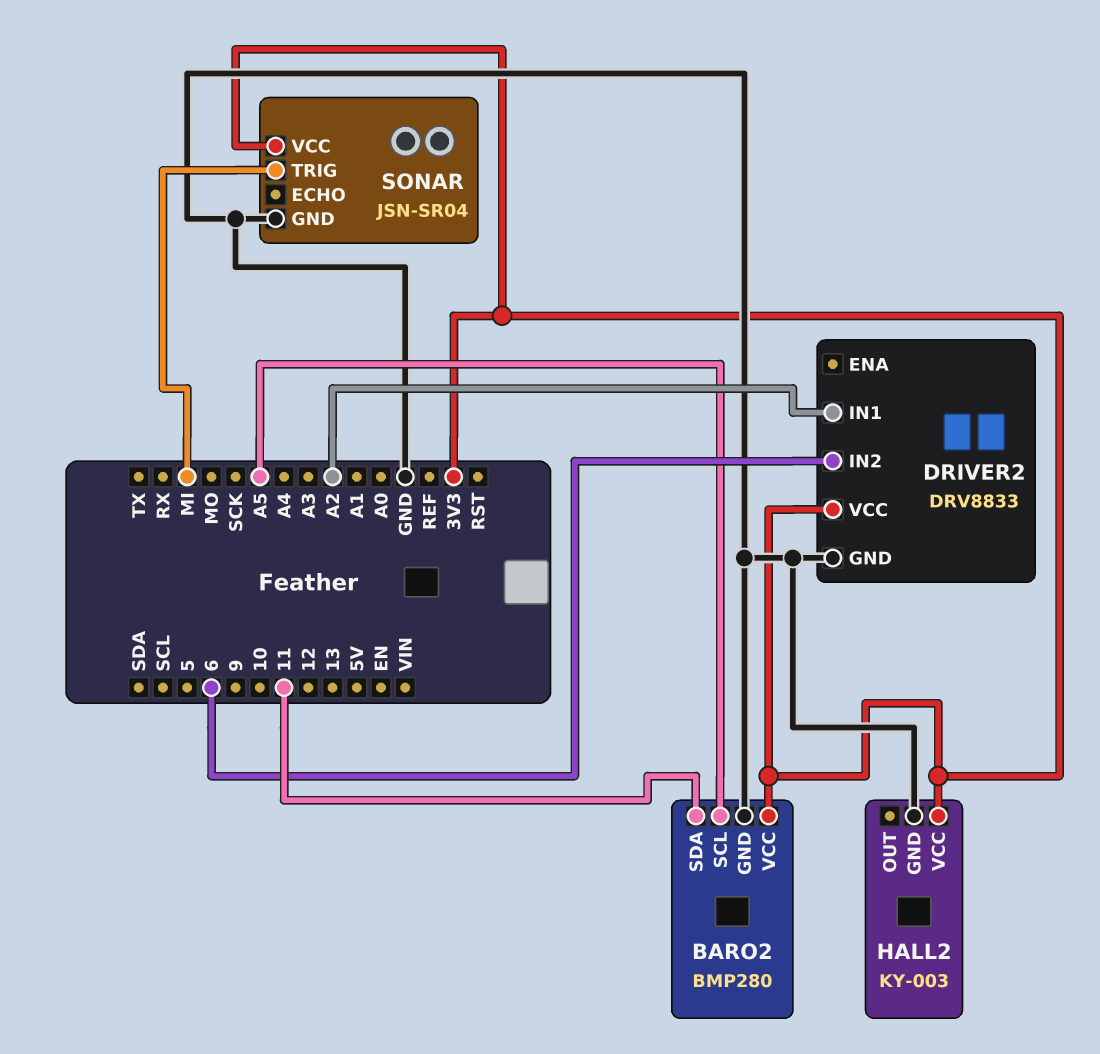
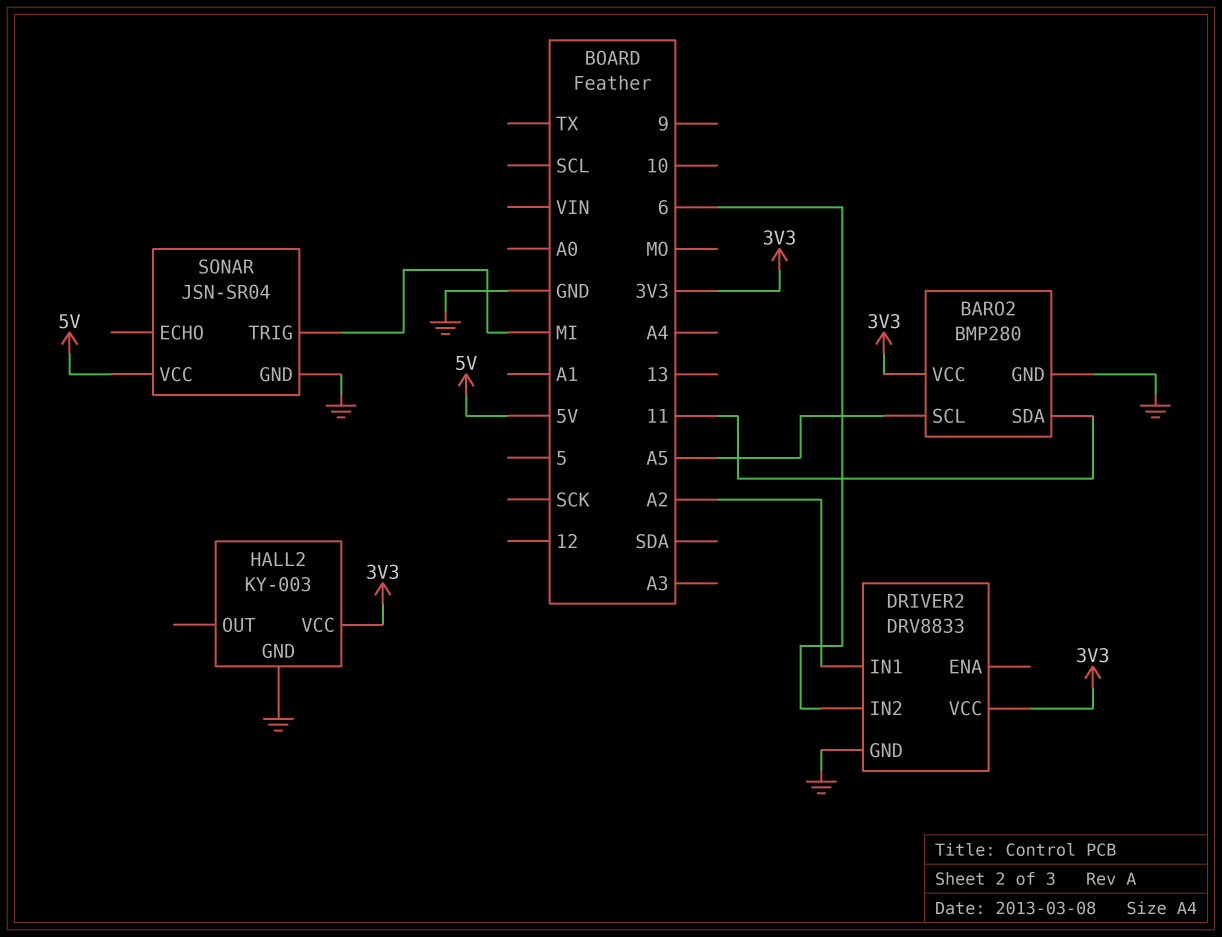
SONAR pin VCC: 3V3 -> 5V

